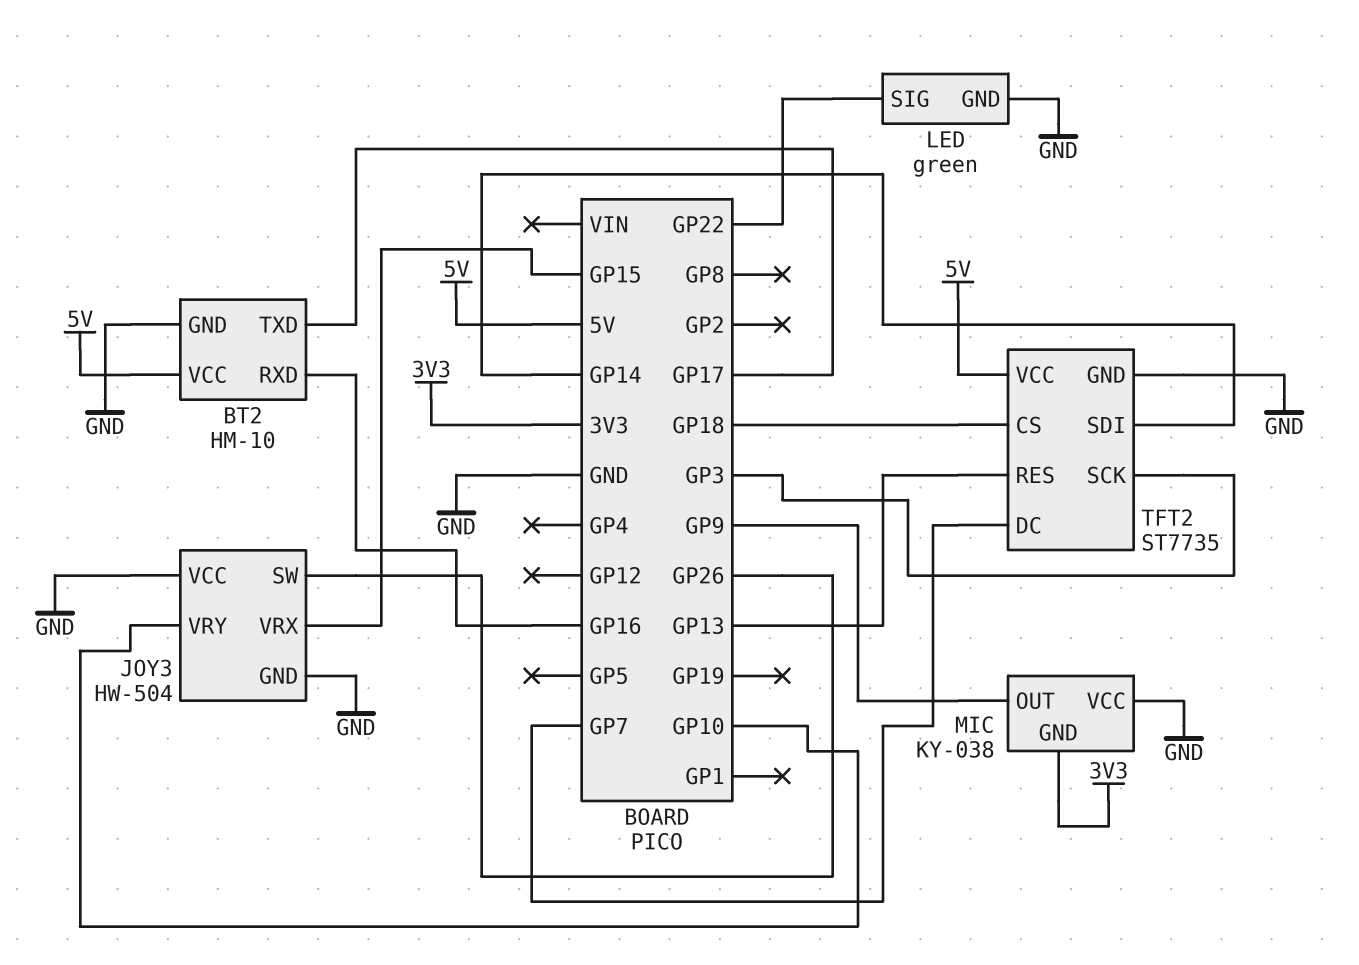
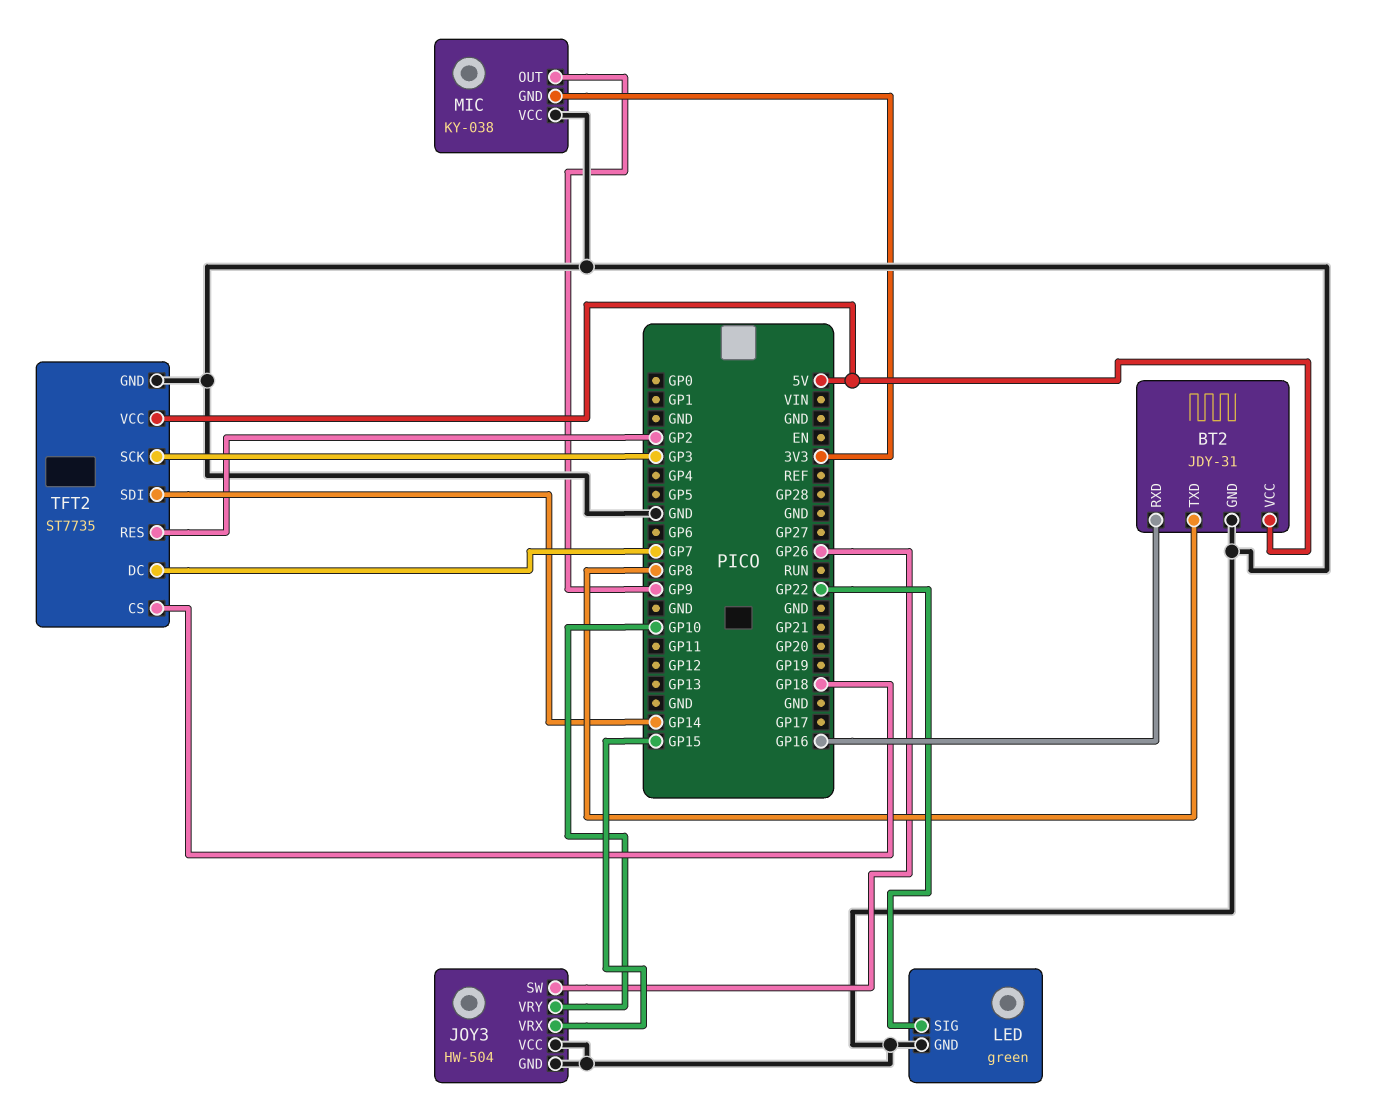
BT2: HM-10 -> JDY-31
BT2 pin TXD: GP17 -> GP8
TFT2 pin RES: GP13 -> GP2

